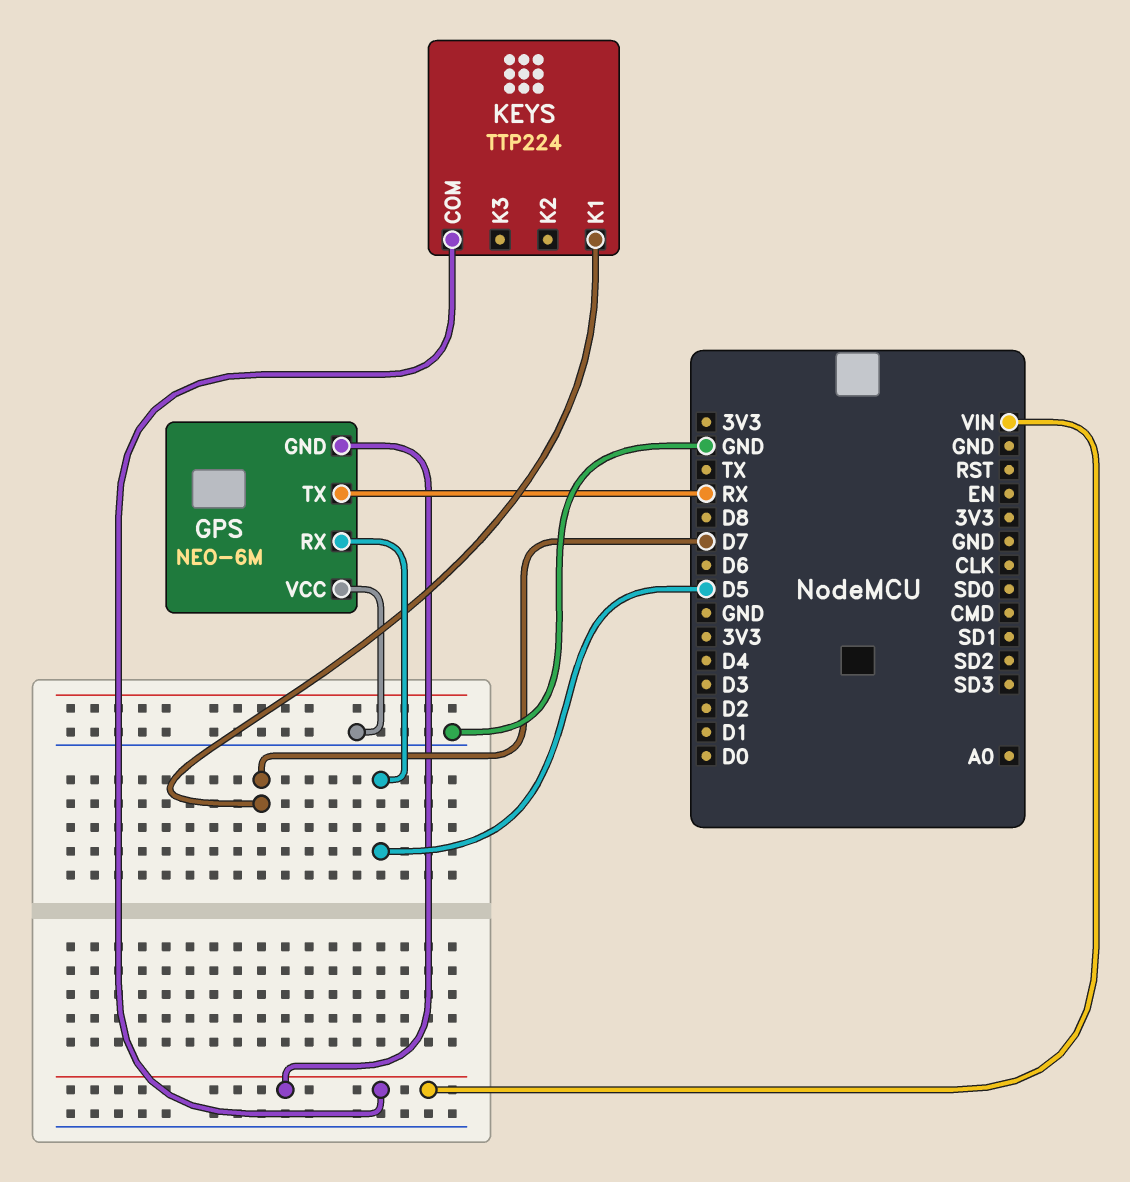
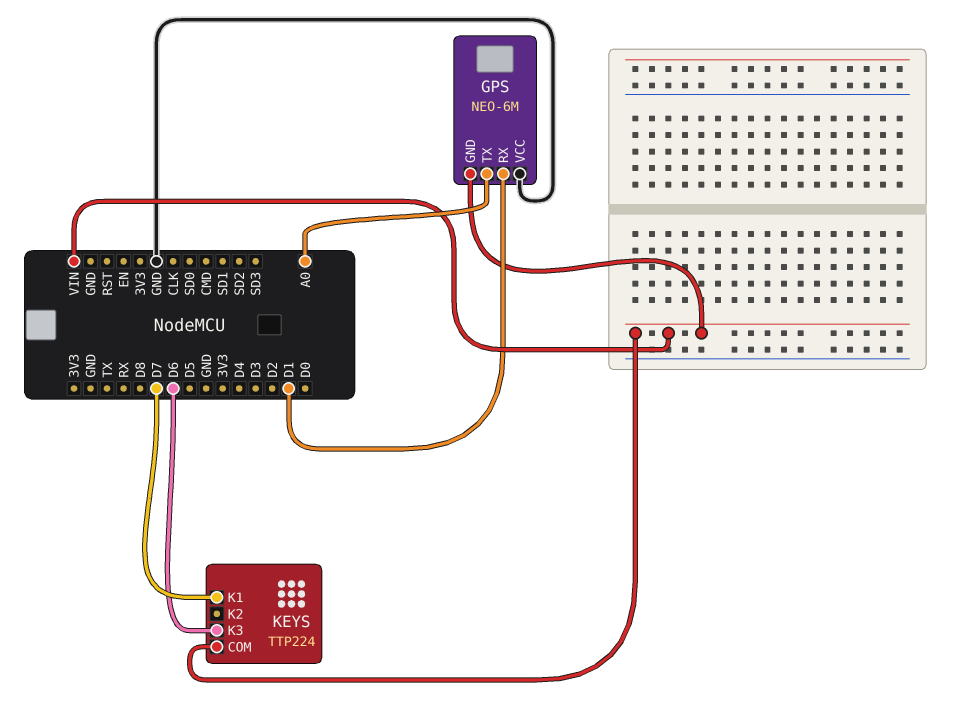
GPS pin RX: D5 -> D1
GPS pin TX: RX -> A0
KEYS pin K3: none -> D6

